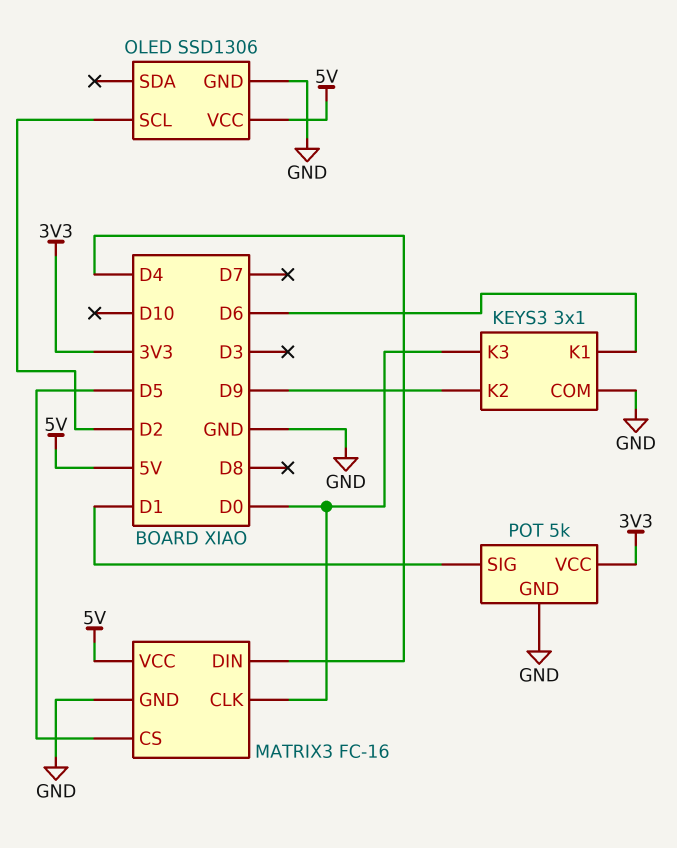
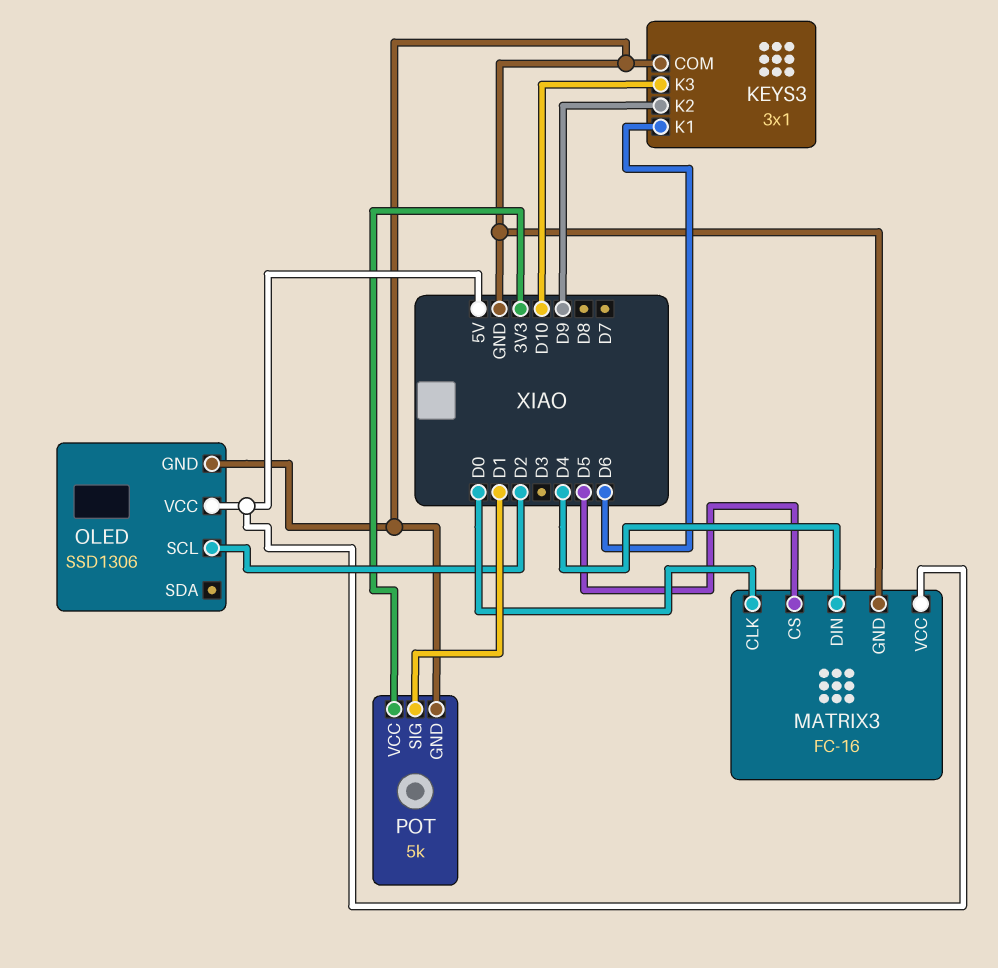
KEYS3 pin K3: D0 -> D10

